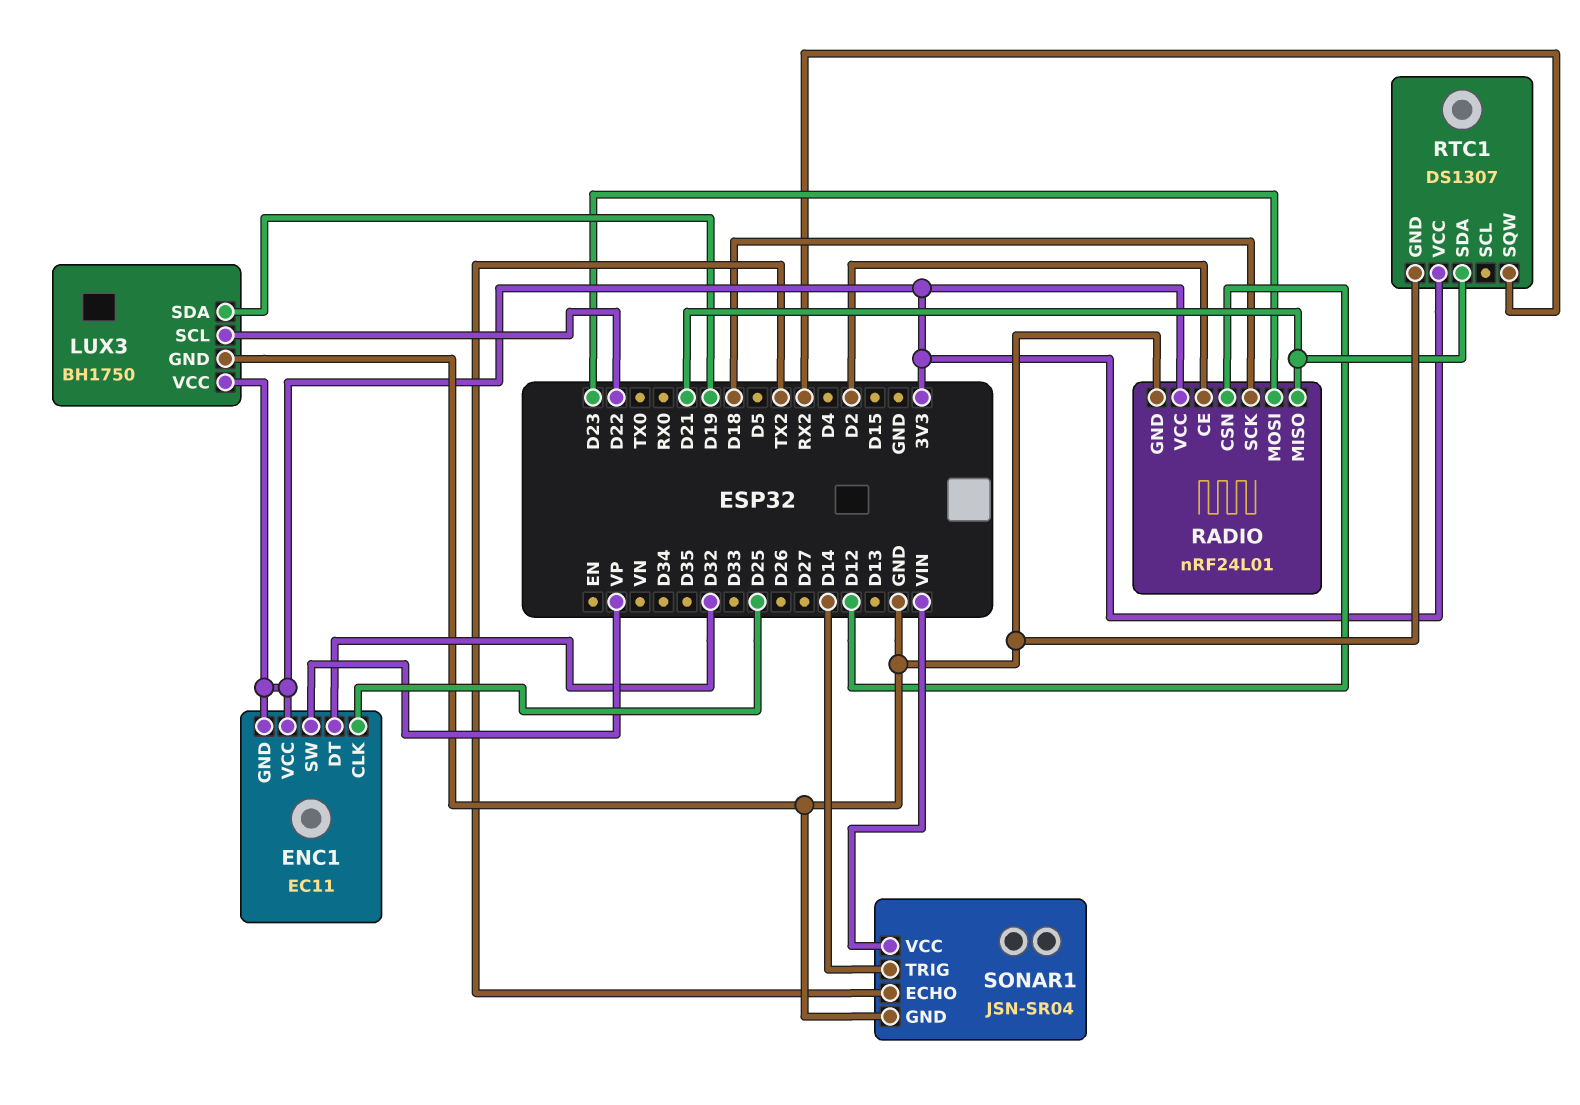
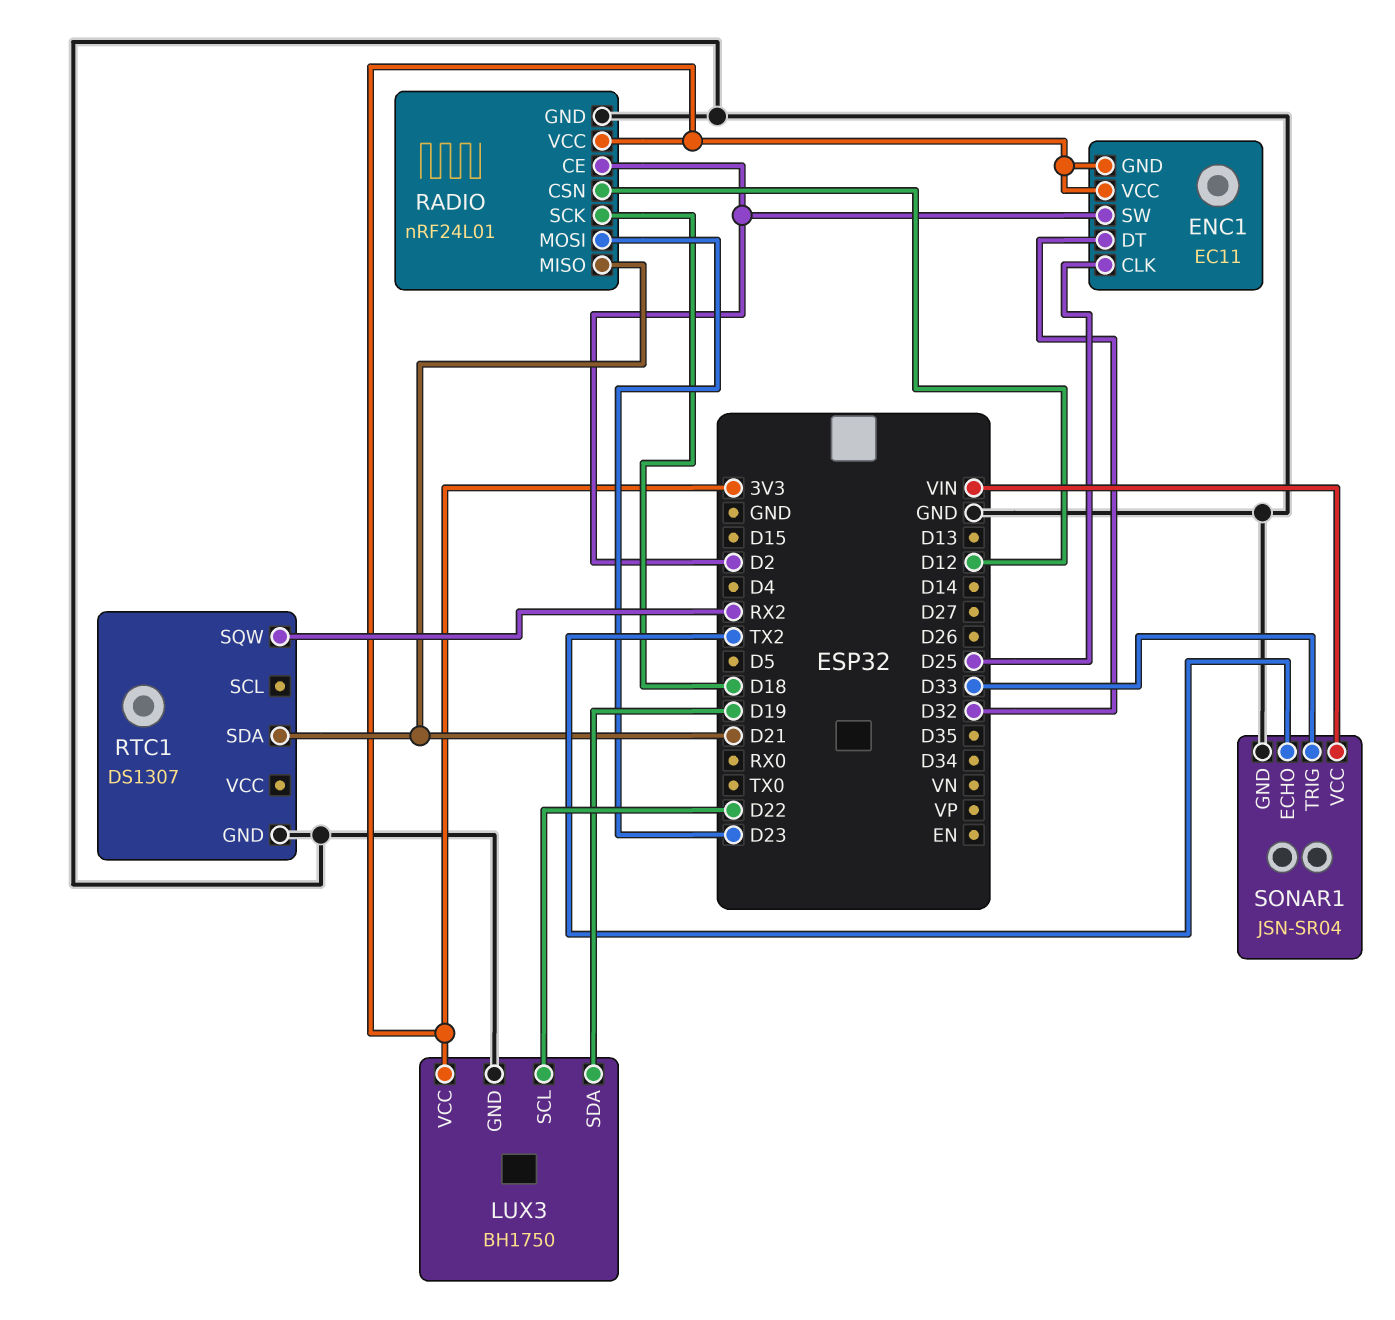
ENC1 pin SW: VP -> D2
RTC1 pin VCC: 3V3 -> none
SONAR1 pin TRIG: D14 -> D33

